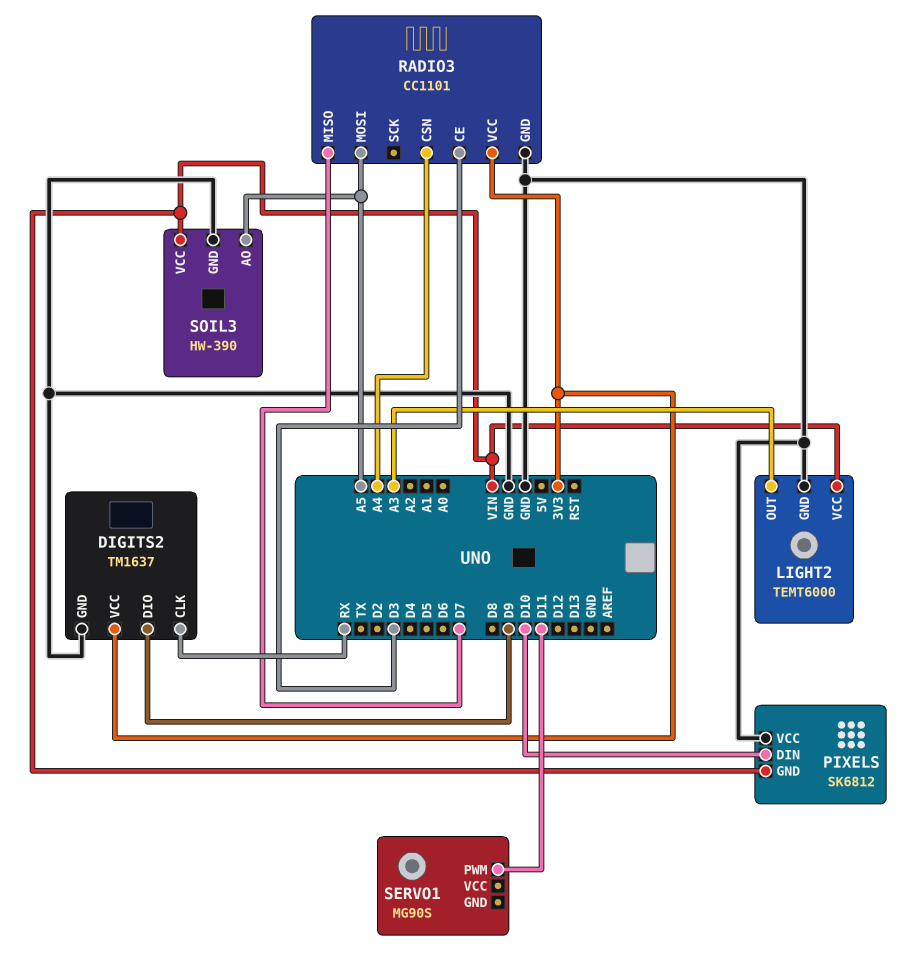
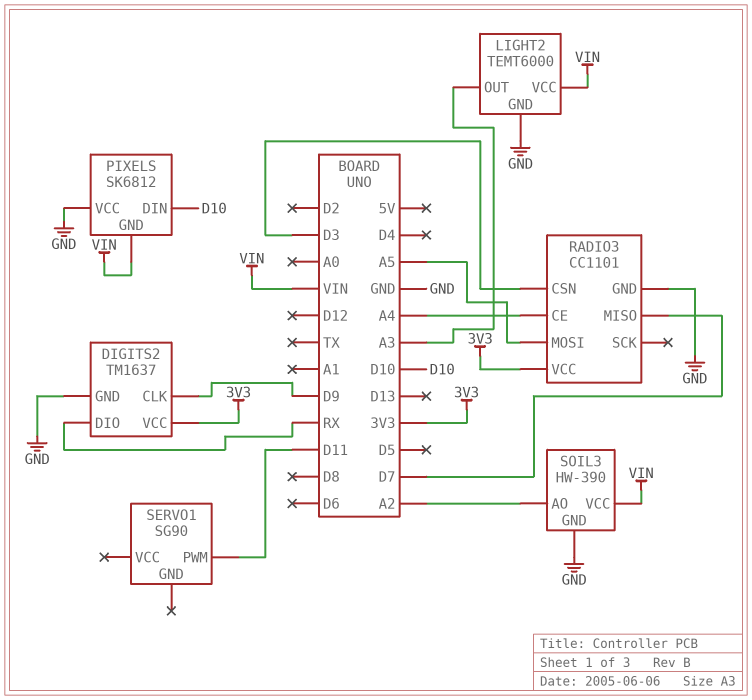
DIGITS2 pin CLK: RX -> D9
DIGITS2 pin DIO: D9 -> RX
RADIO3 pin CE: D3 -> A4
RADIO3 pin CSN: A4 -> D3
SERVO1: MG90S -> SG90
SOIL3 pin AO: A5 -> A2

